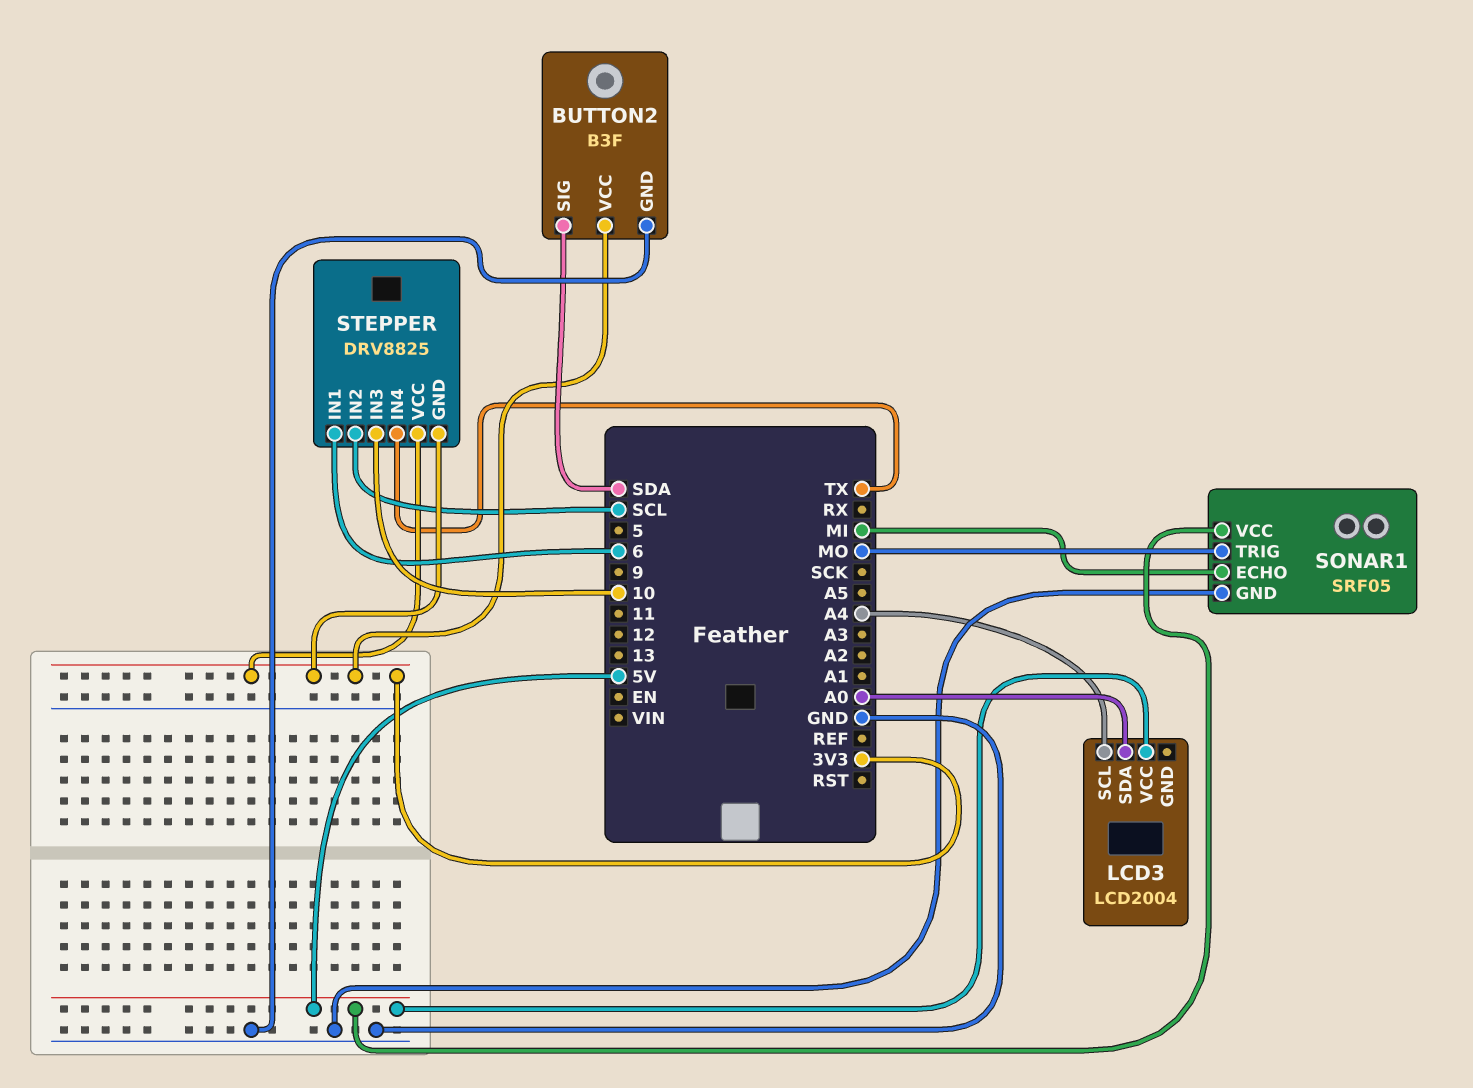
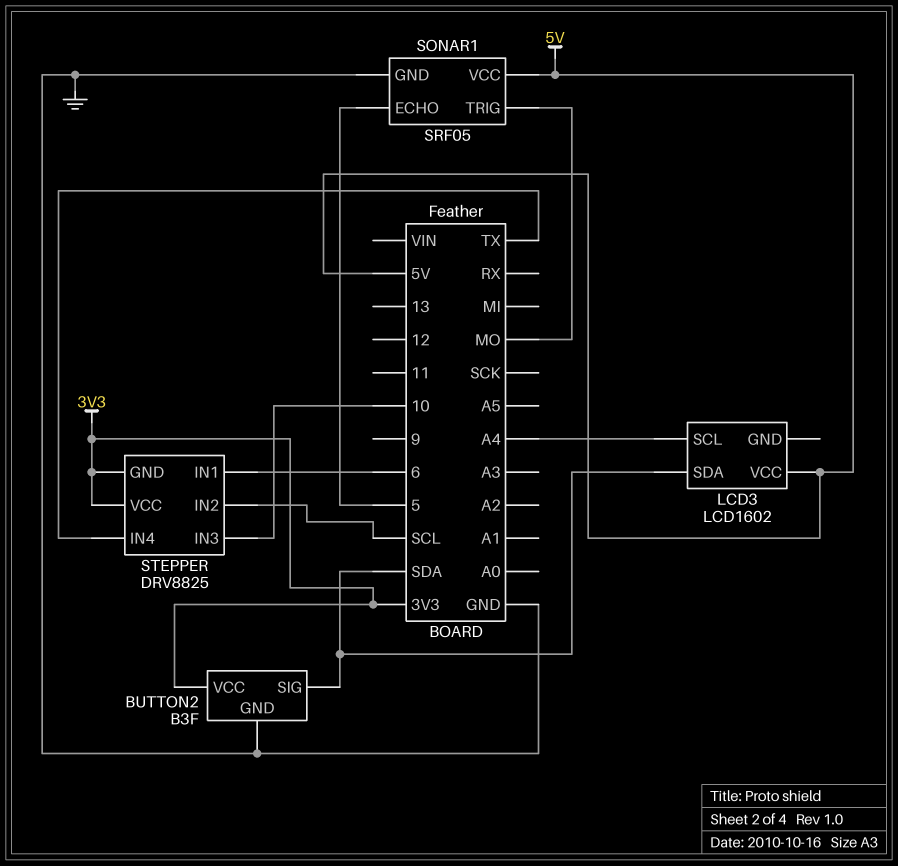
LCD3: LCD2004 -> LCD1602
LCD3 pin SDA: A0 -> SDA
SONAR1 pin ECHO: MI -> 5

